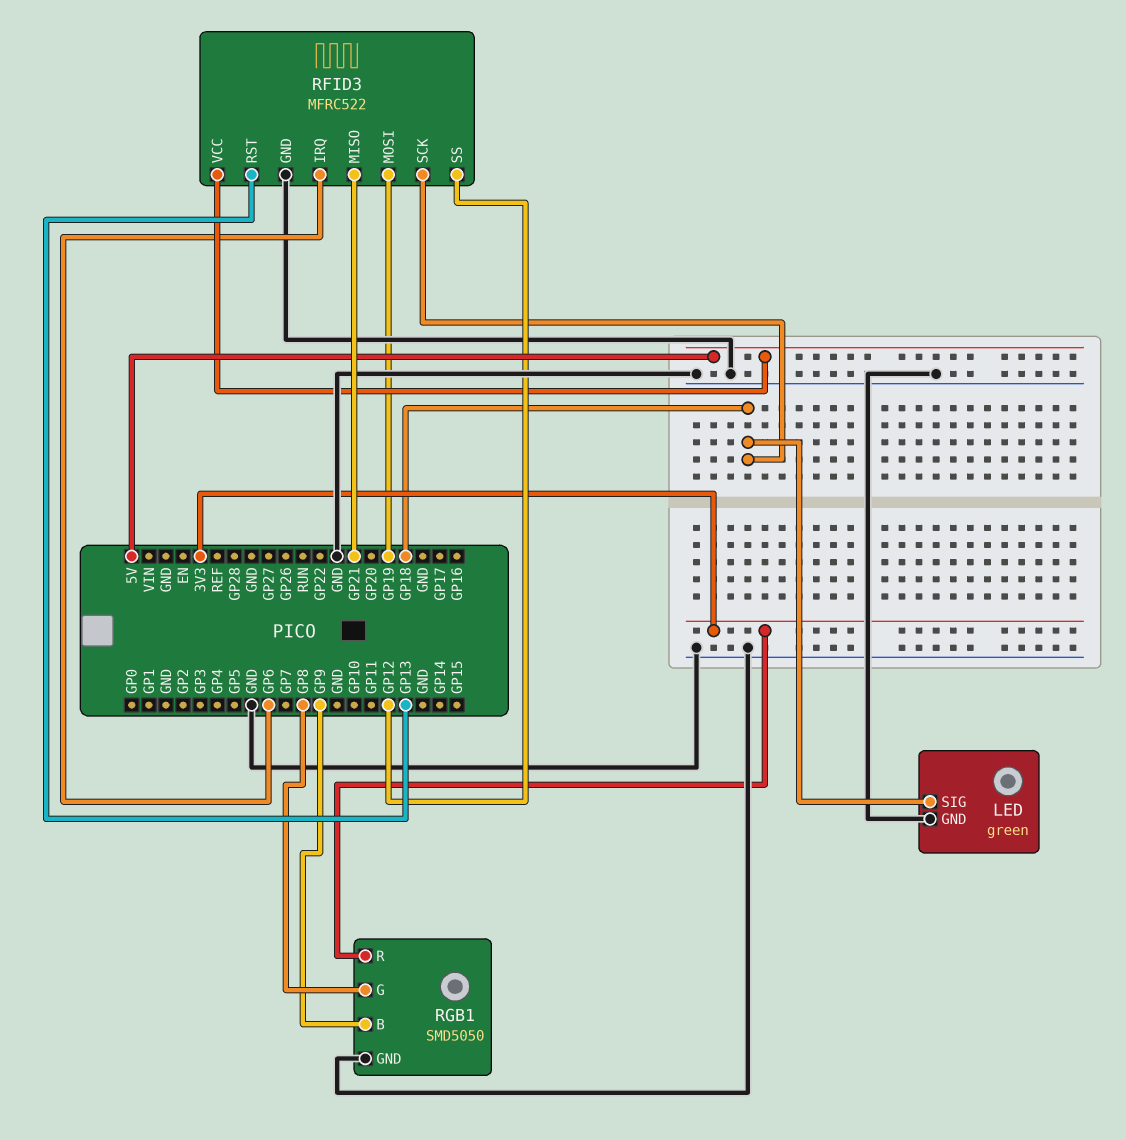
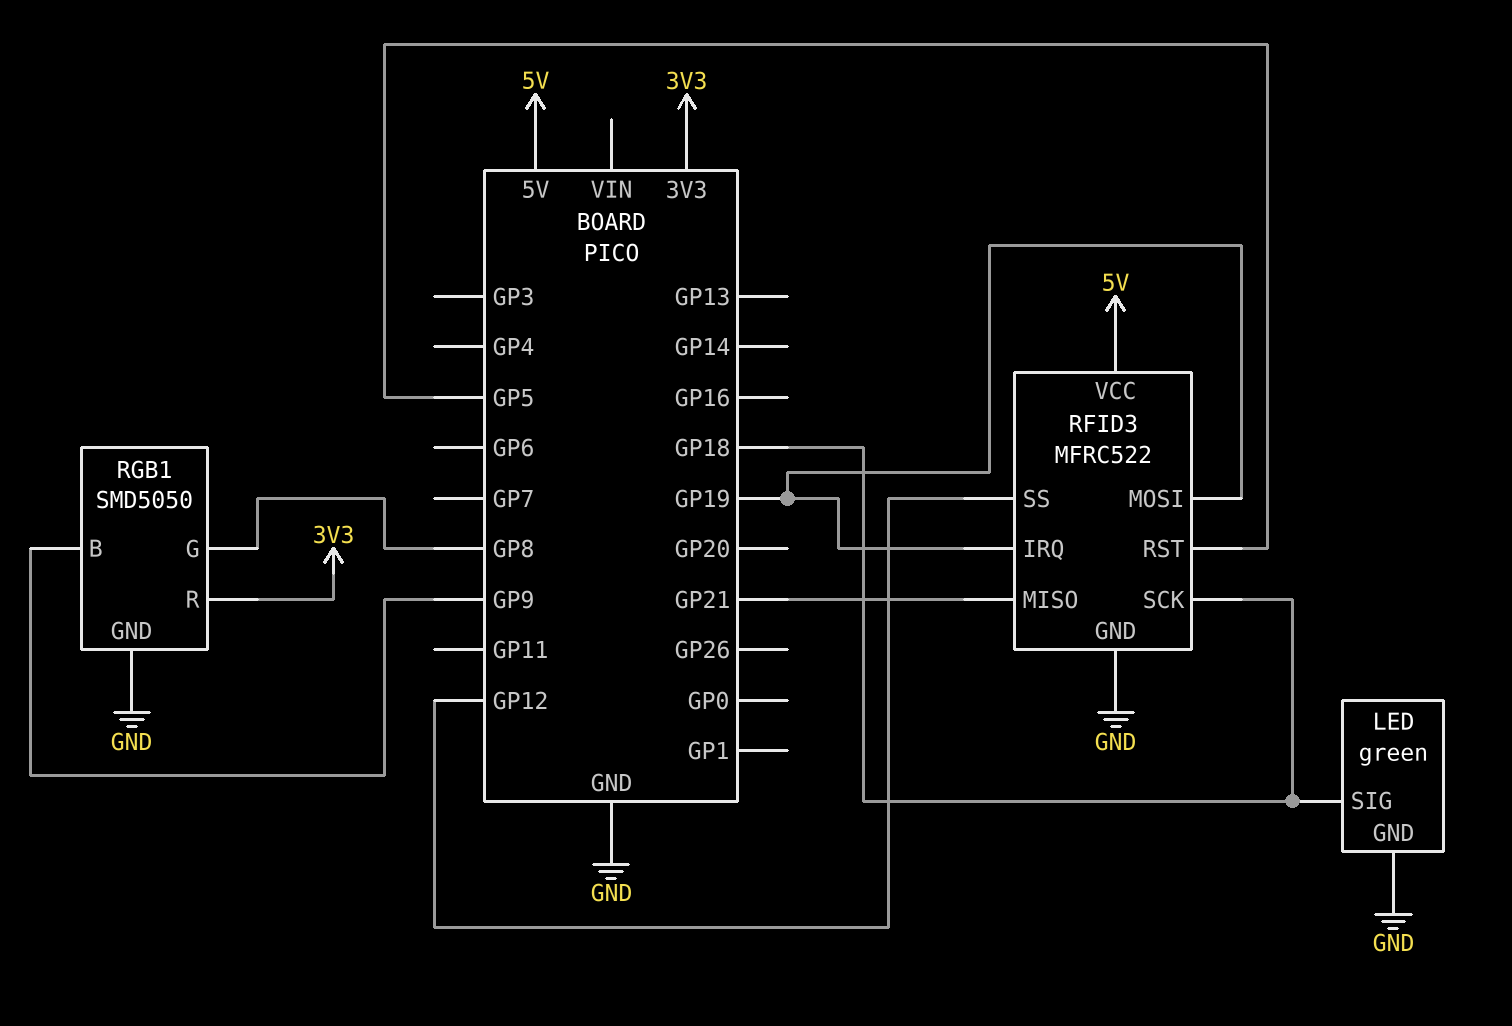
RFID3 pin IRQ: GP6 -> GP19
RFID3 pin RST: GP13 -> GP5

